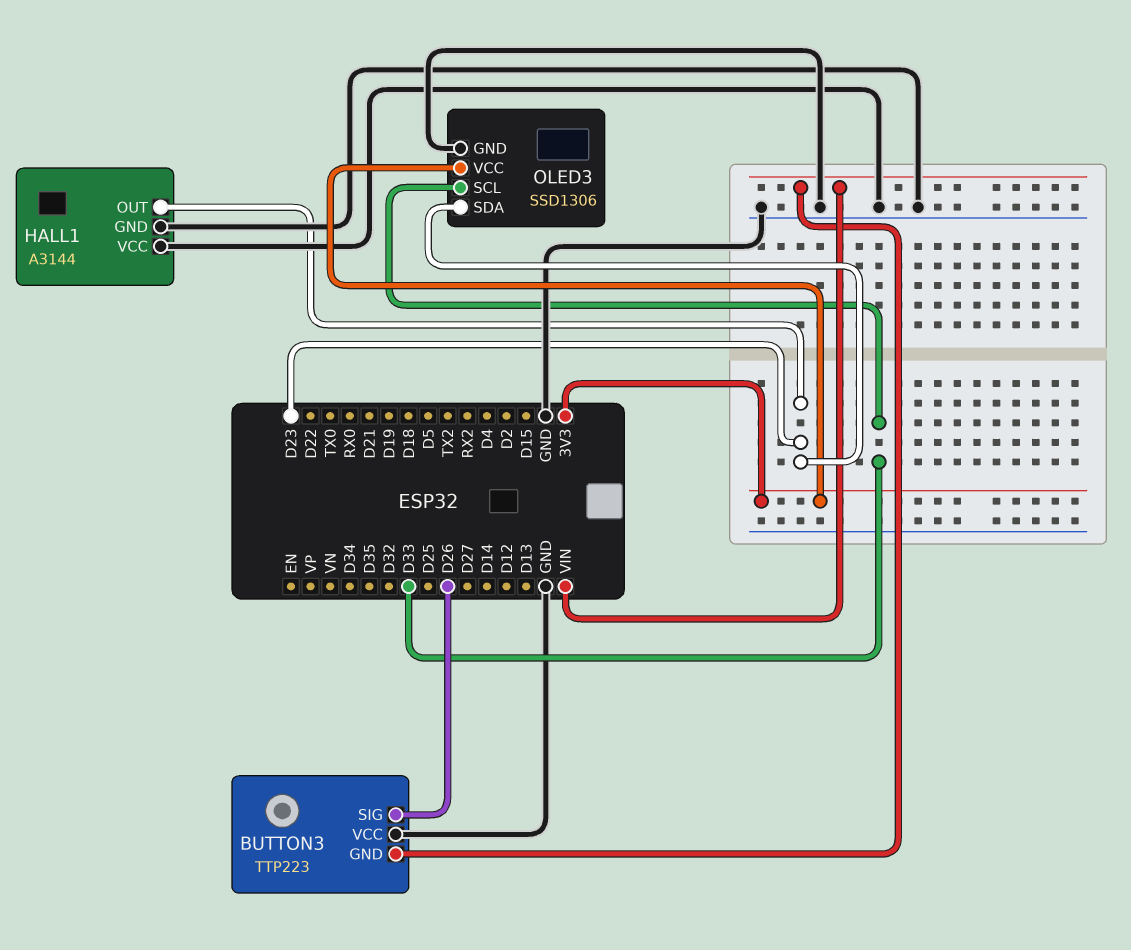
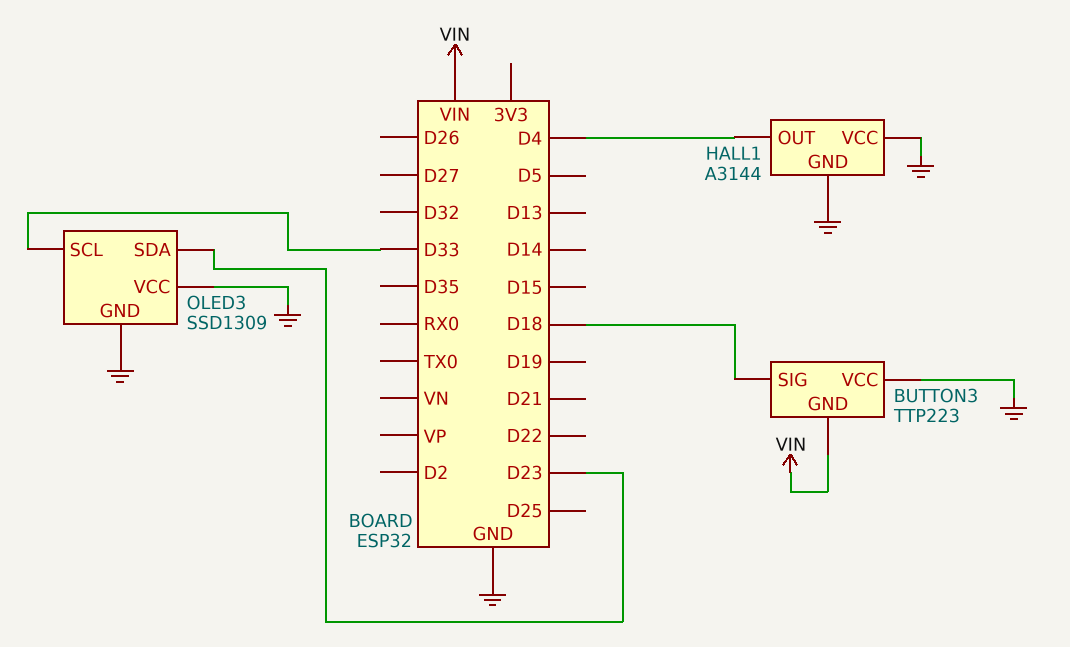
BUTTON3 pin SIG: D26 -> D18
HALL1 pin OUT: D23 -> D4
OLED3: SSD1306 -> SSD1309
OLED3 pin VCC: 3V3 -> GND

